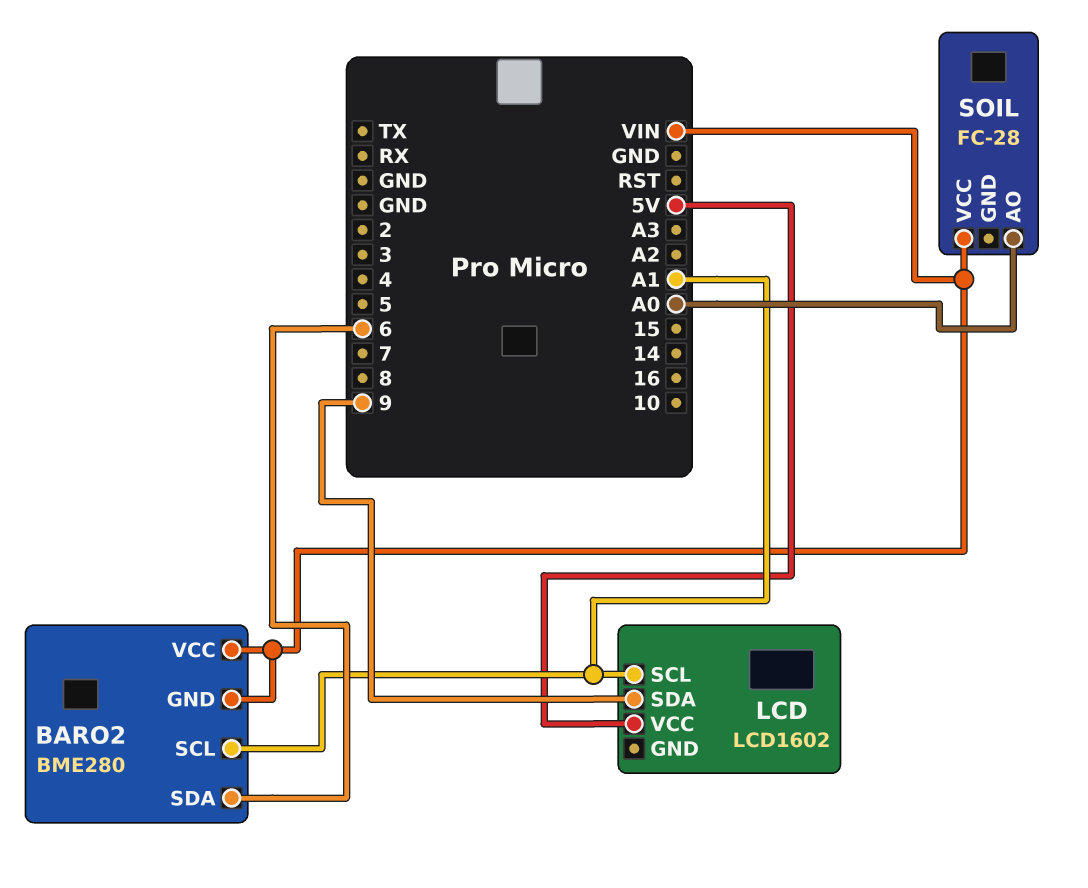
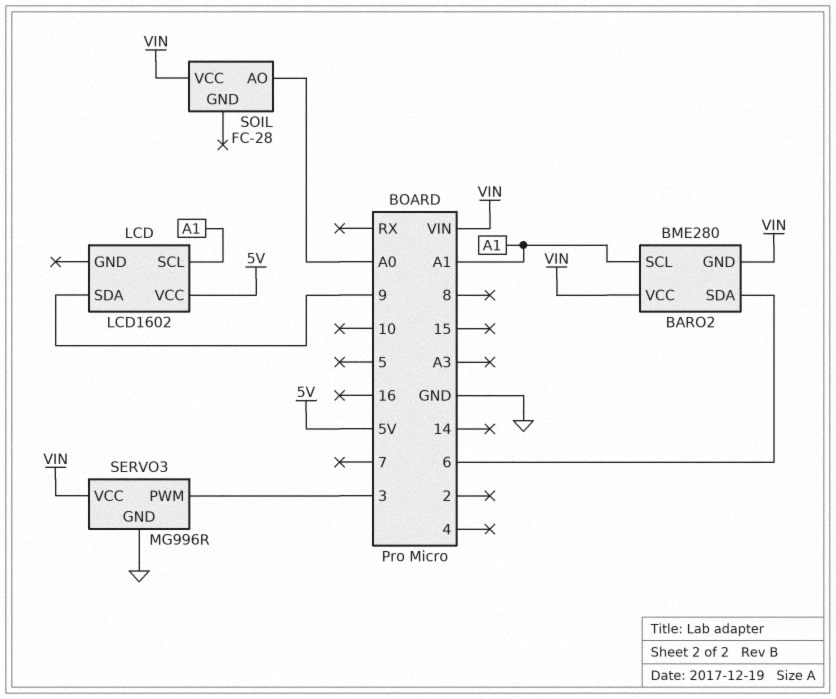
SERVO3: none -> MG996R
SERVO3 pin GND: none -> GND
SERVO3 pin PWM: none -> 3
SERVO3 pin VCC: none -> VIN

